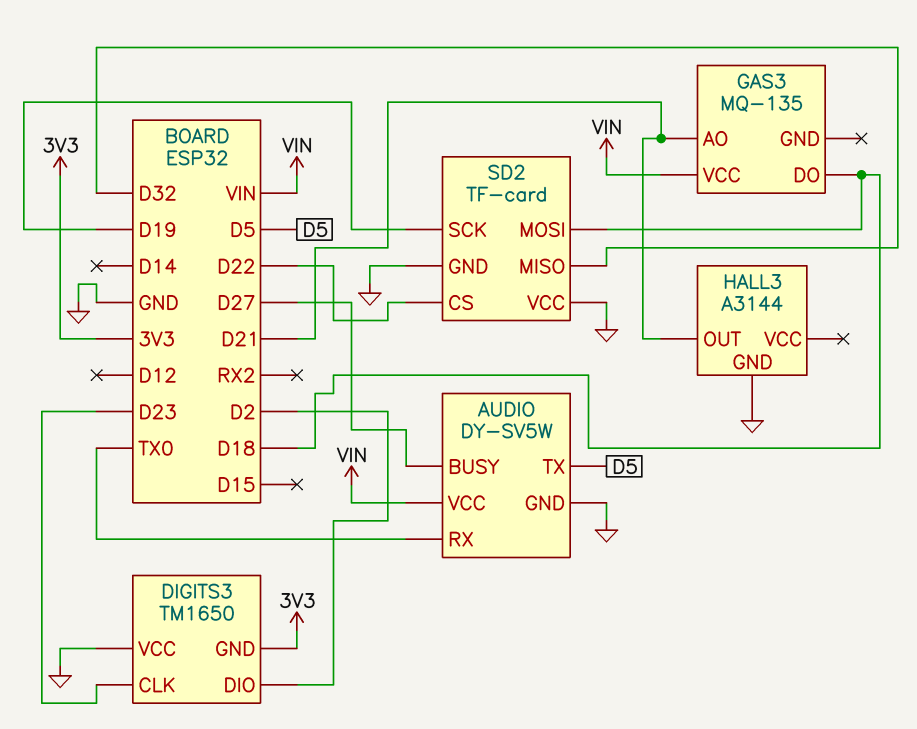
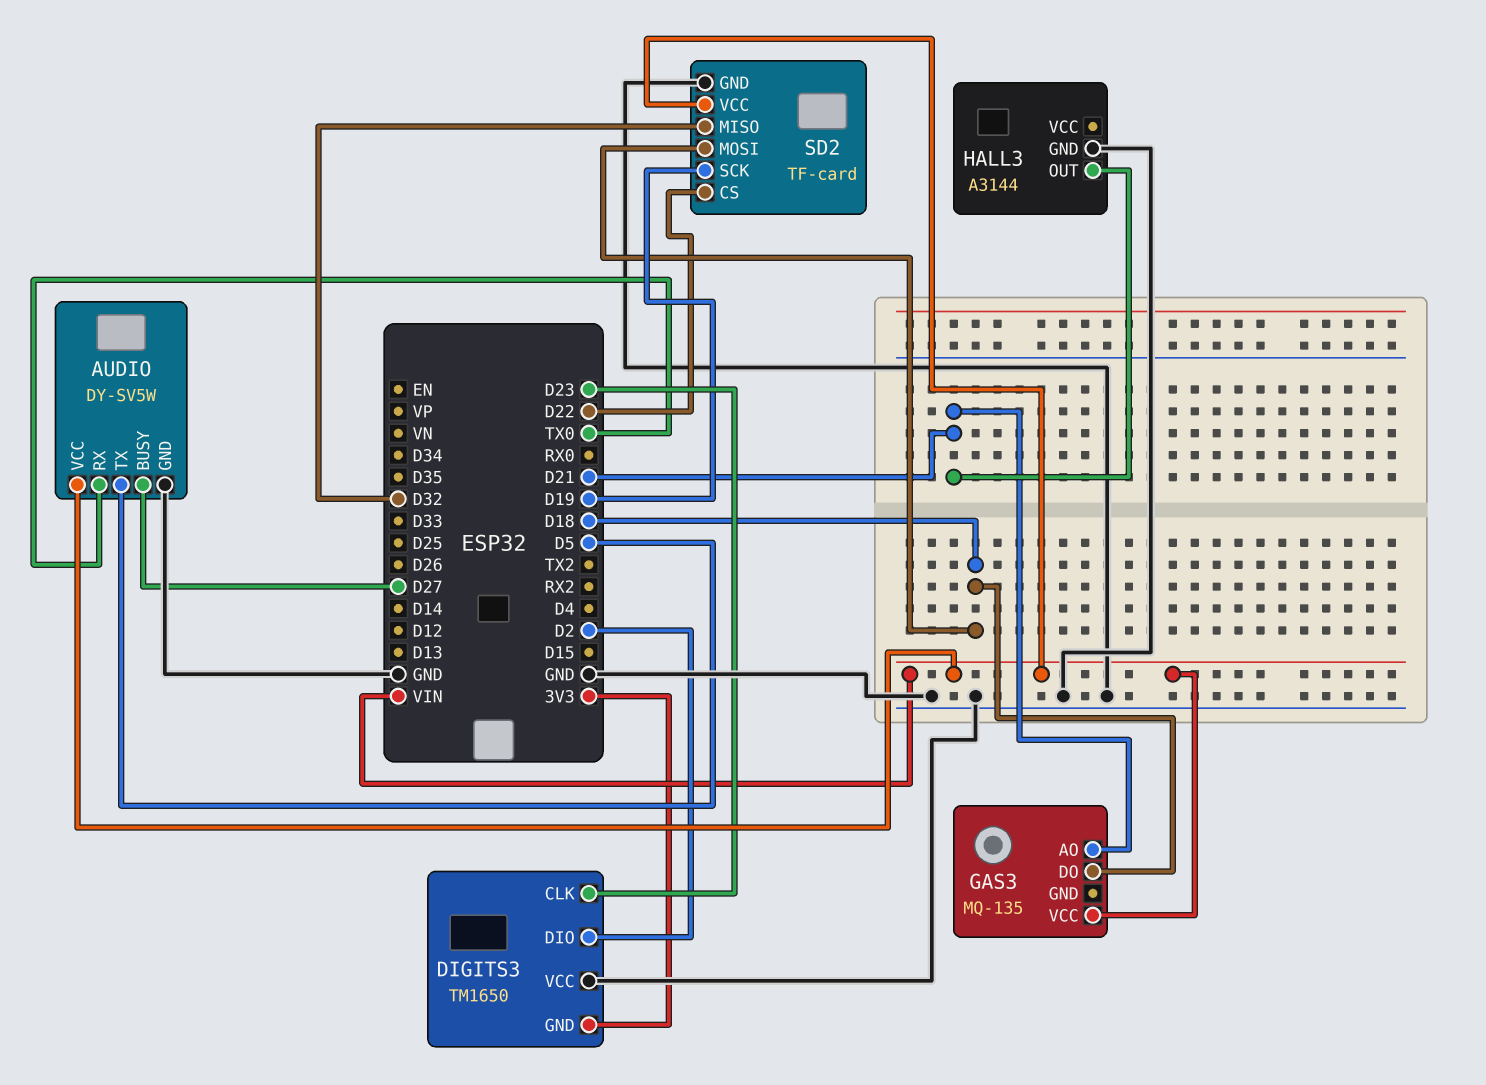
SD2 pin VCC: GND -> VIN

